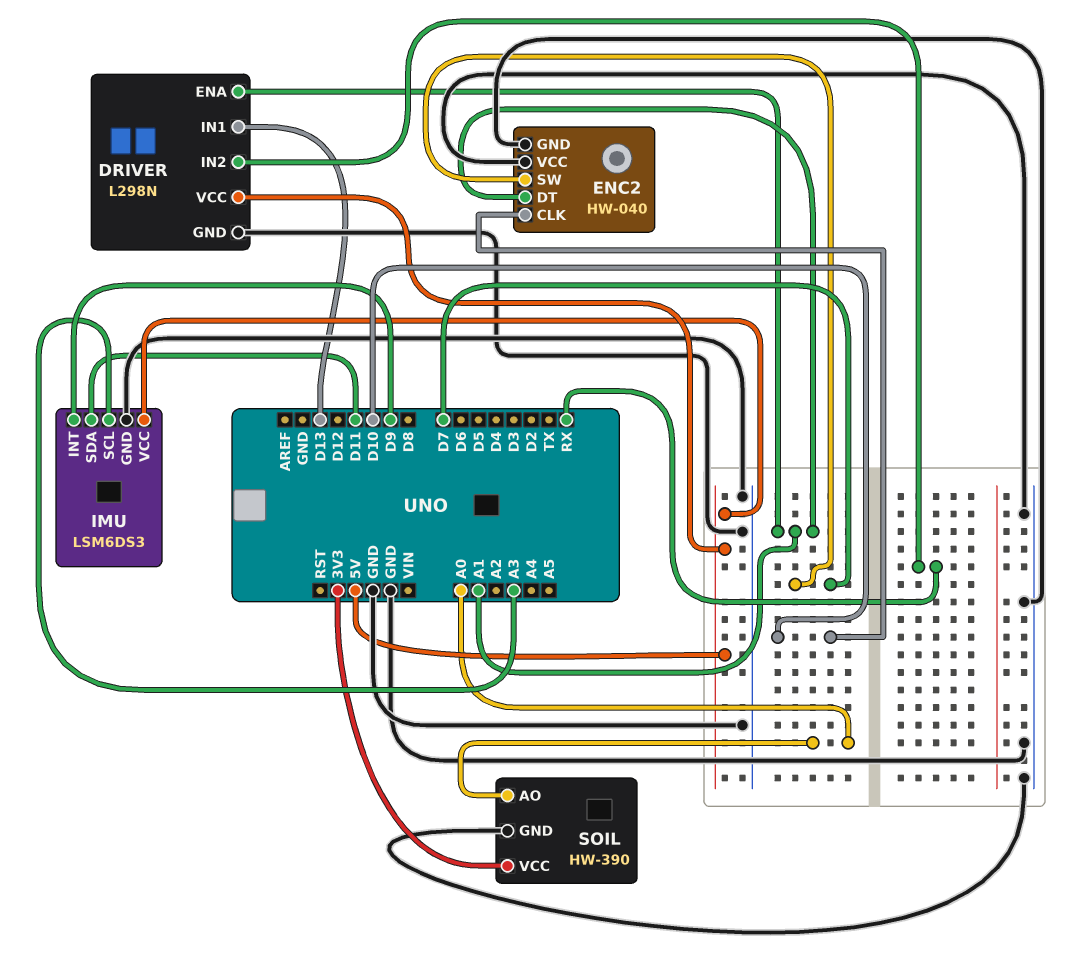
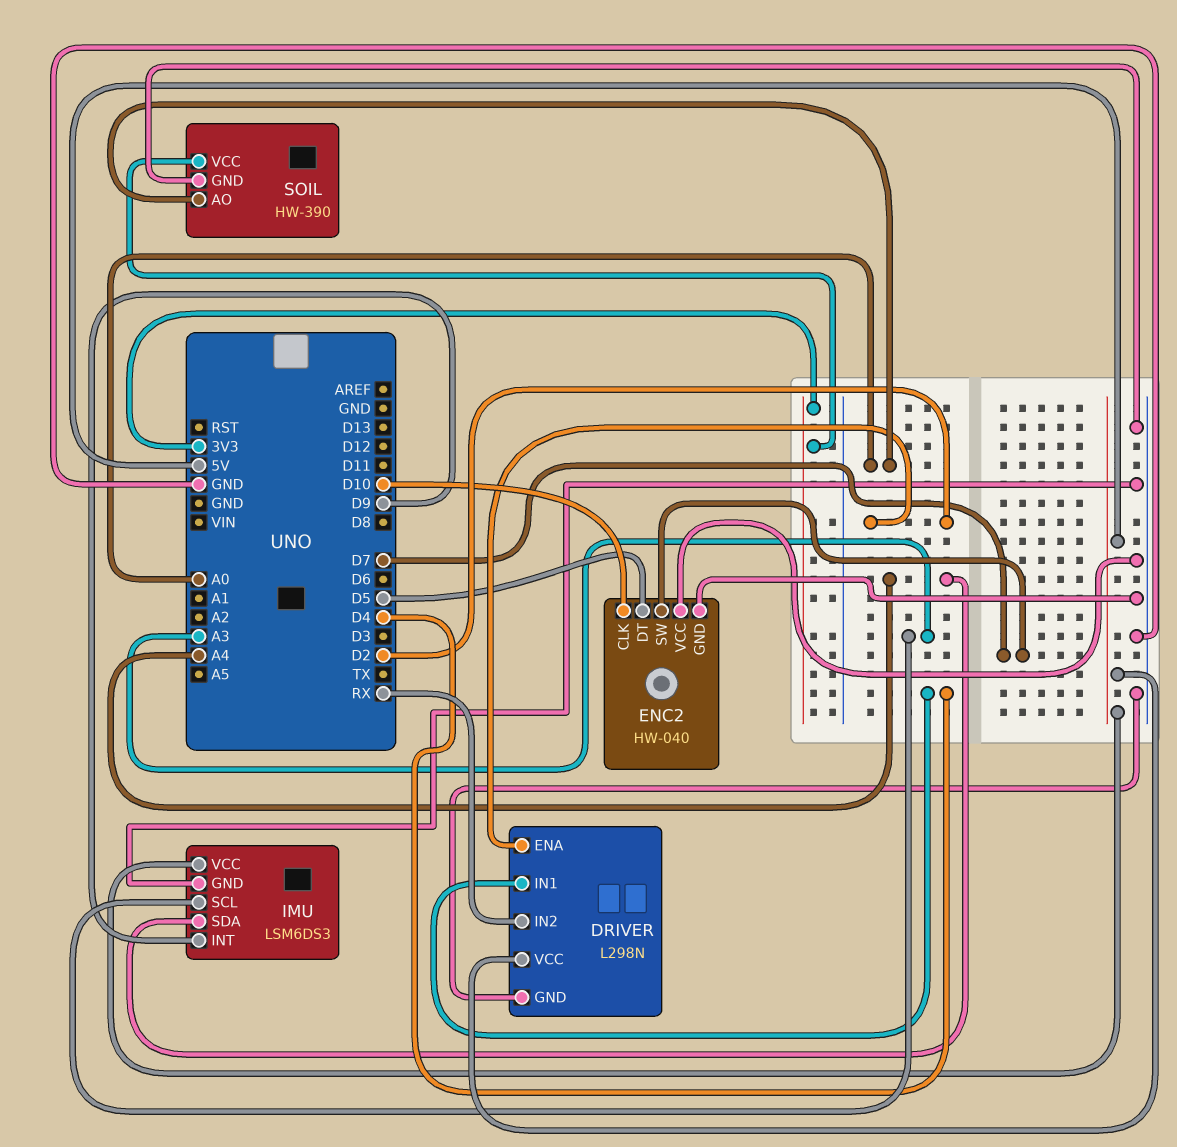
DRIVER pin ENA: A1 -> D2
DRIVER pin IN1: D13 -> D4
ENC2 pin DT: A1 -> D5
IMU pin SDA: D11 -> A4

